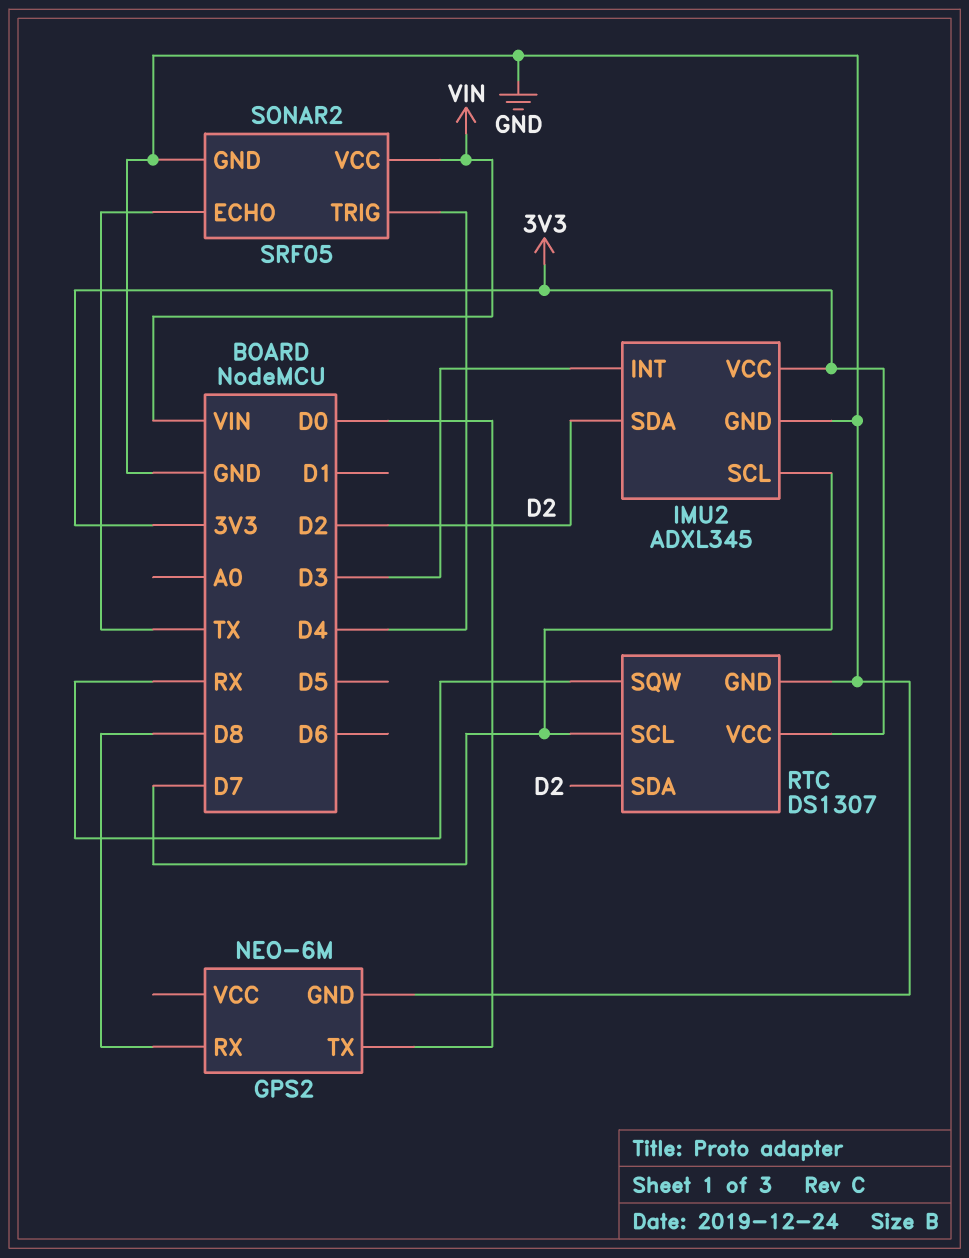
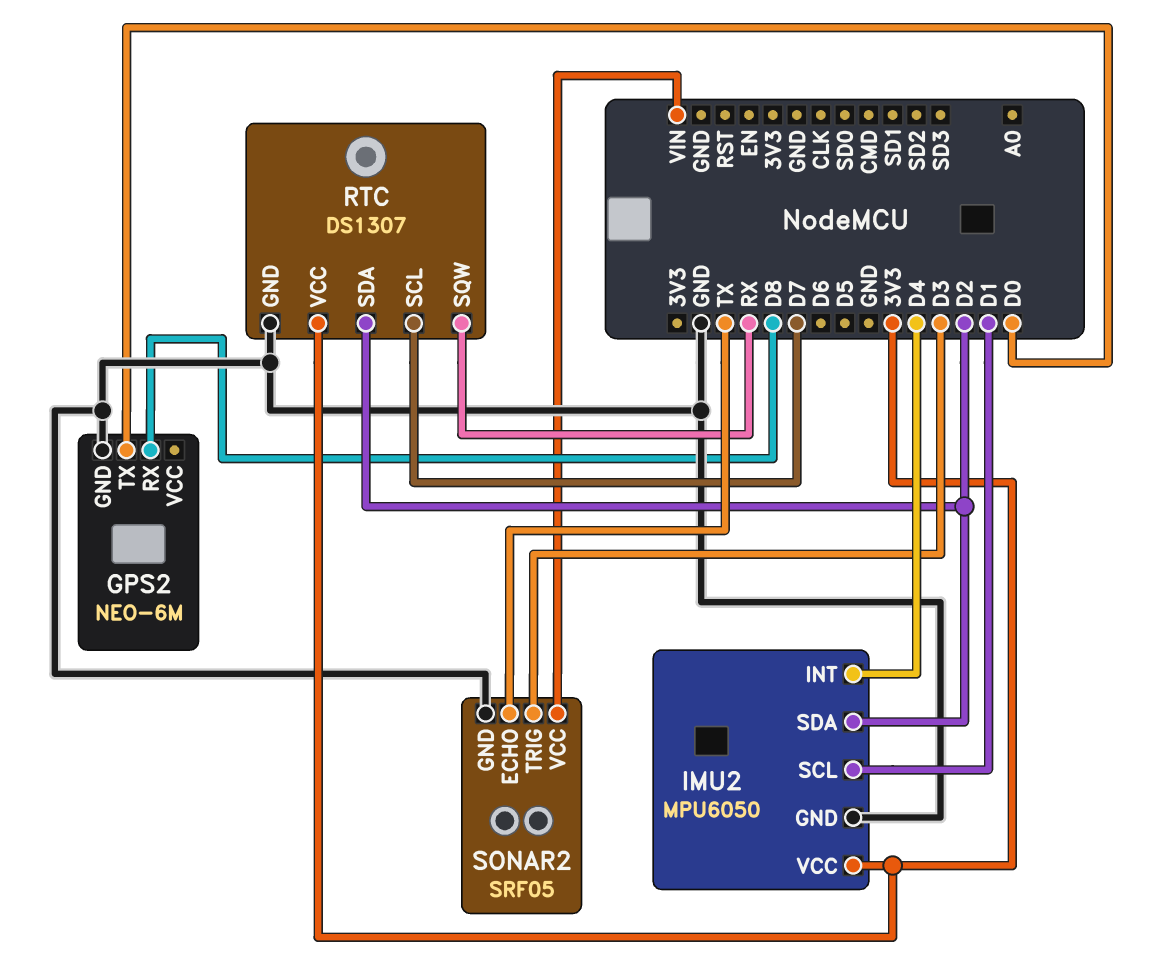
IMU2: ADXL345 -> MPU6050
IMU2 pin INT: D3 -> D4
IMU2 pin SCL: D7 -> D1
SONAR2 pin TRIG: D4 -> D3

